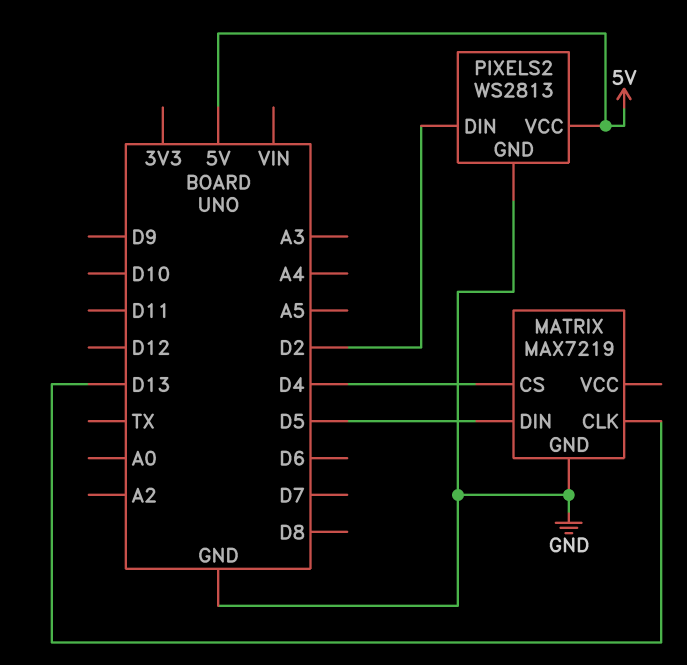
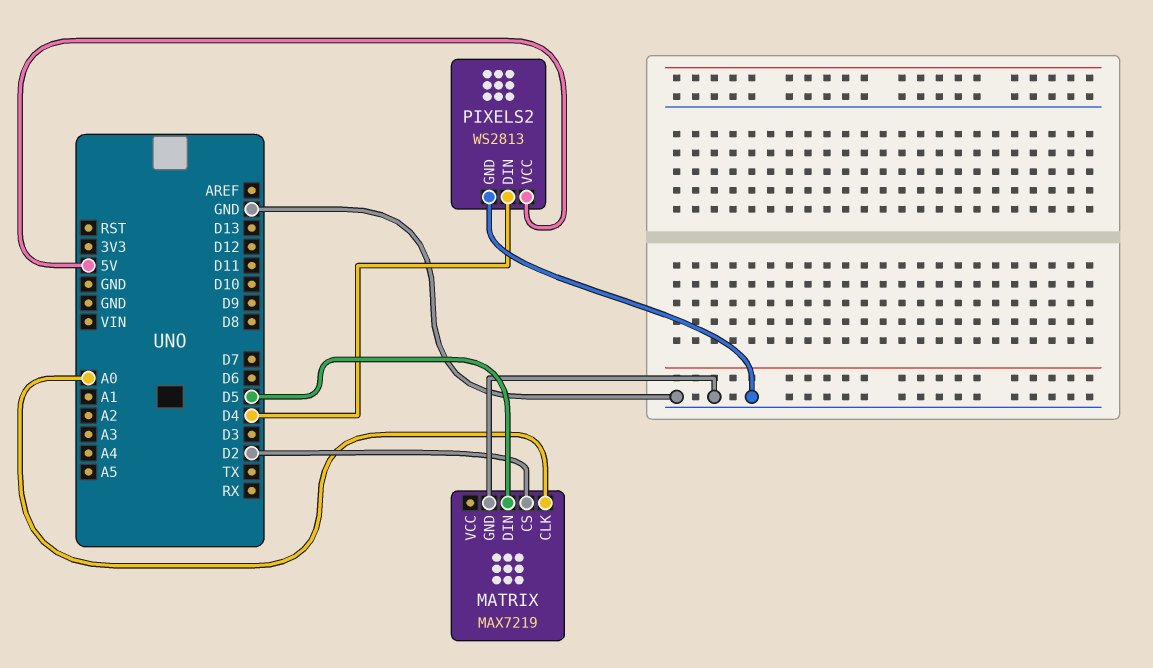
MATRIX pin CLK: D13 -> A0
MATRIX pin CS: D4 -> D2
PIXELS2 pin DIN: D2 -> D4

